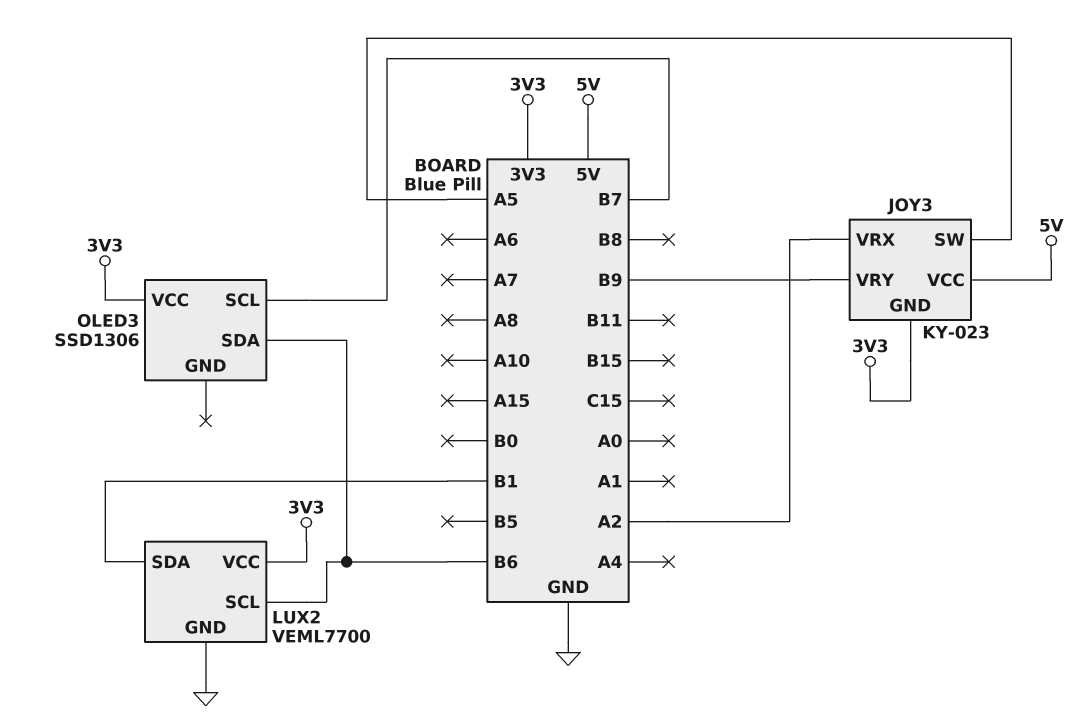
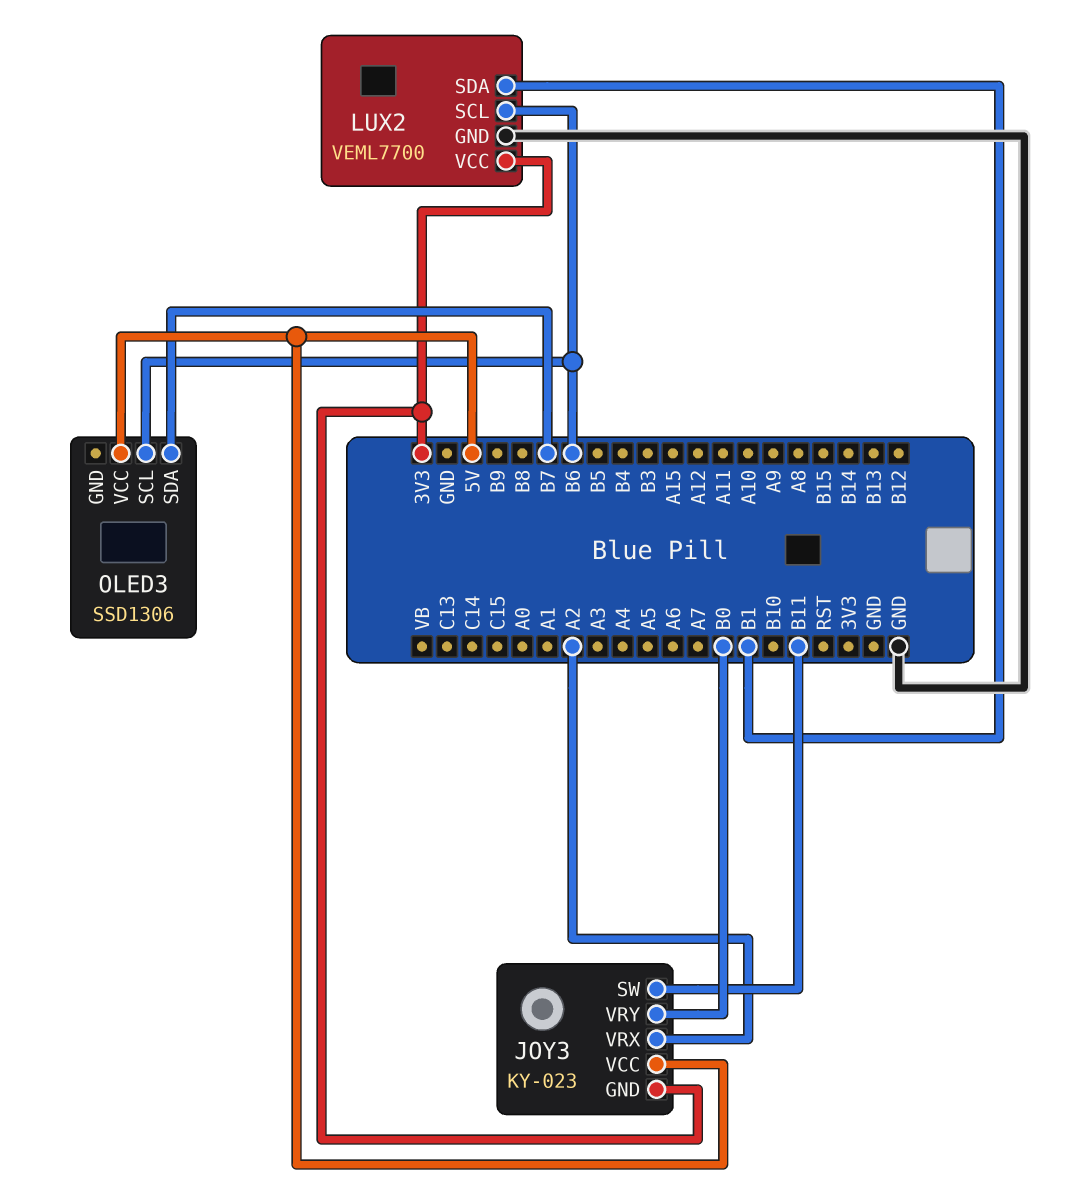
JOY3 pin SW: A5 -> B11
JOY3 pin VRY: B9 -> B0
OLED3 pin SCL: B7 -> B6
OLED3 pin SDA: B6 -> B7
OLED3 pin VCC: 3V3 -> 5V

